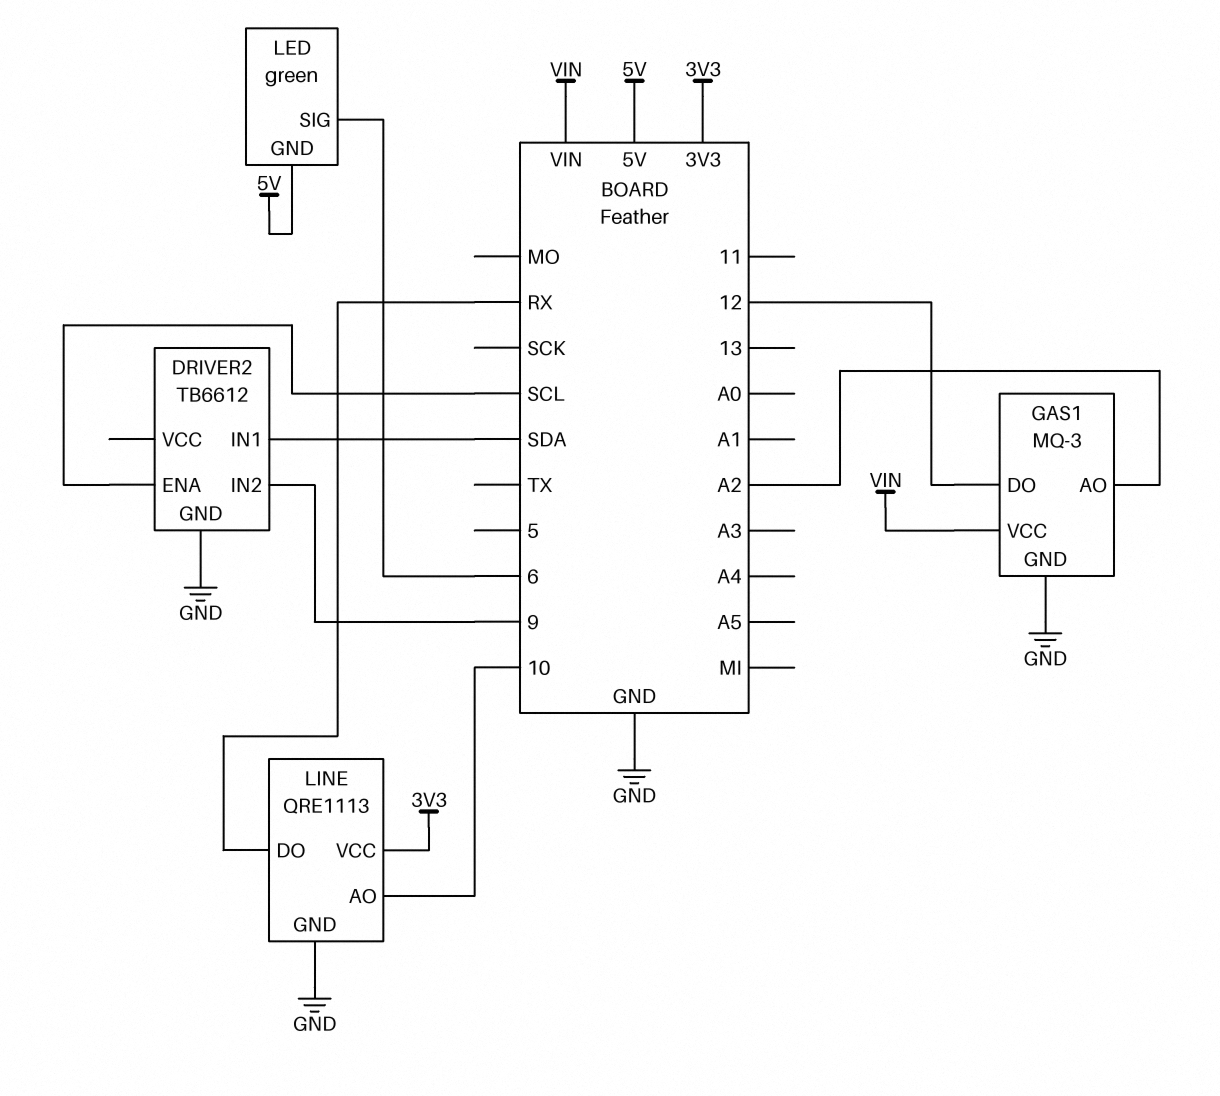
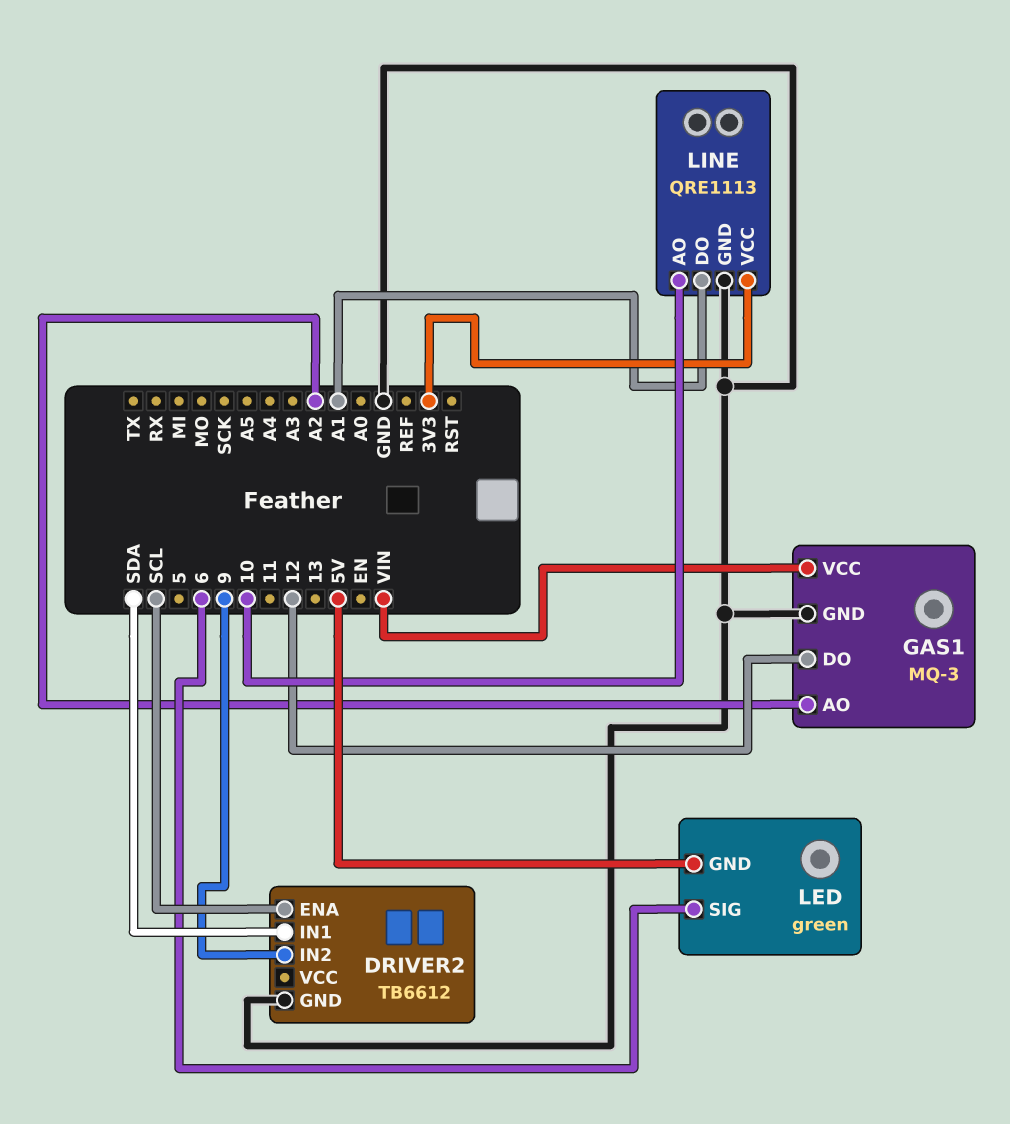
LINE pin DO: RX -> A1

